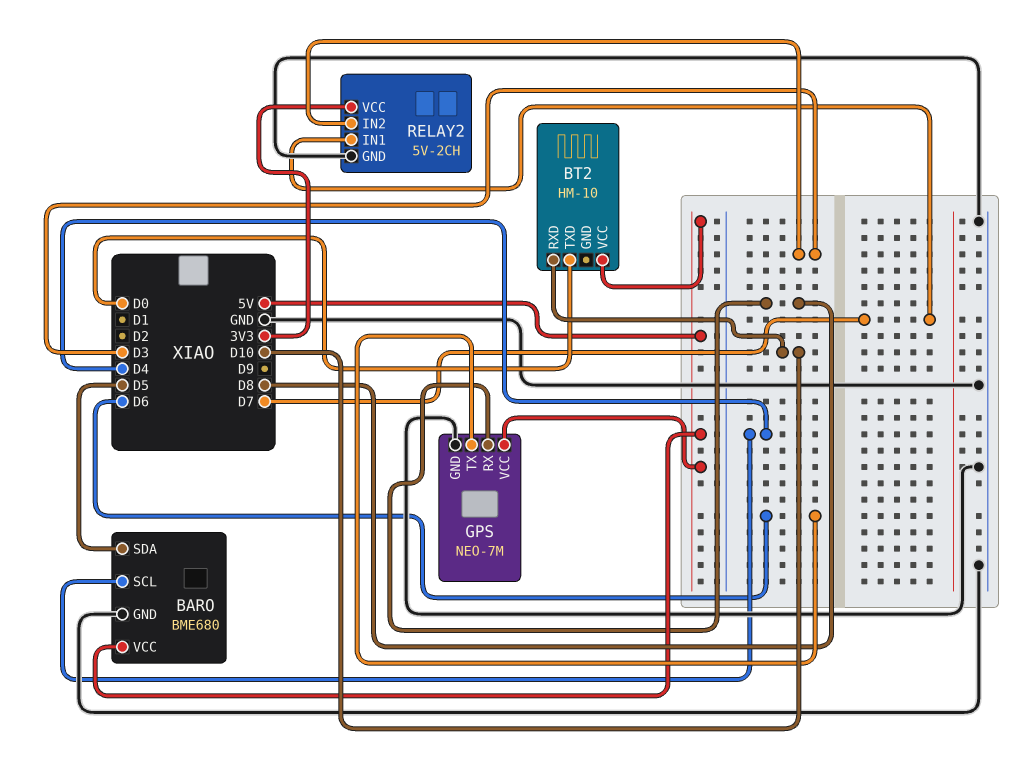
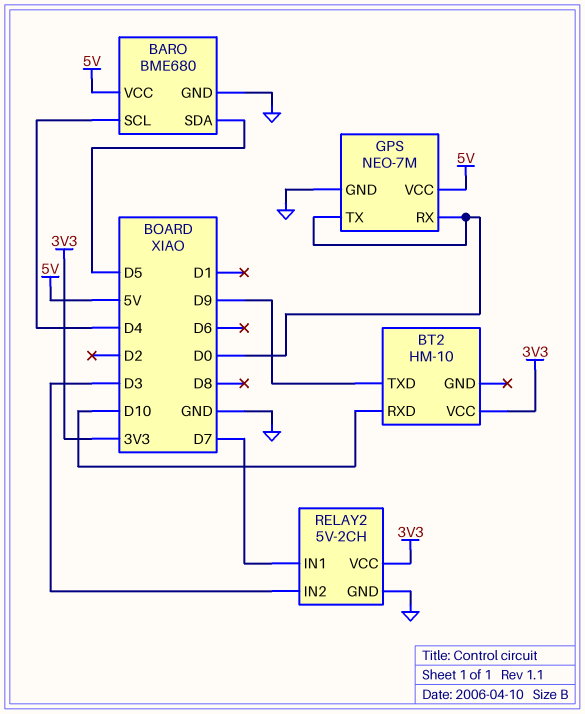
BT2 pin TXD: D0 -> D9
BT2 pin VCC: 5V -> 3V3
GPS pin RX: D8 -> D0
GPS pin TX: D6 -> D0

